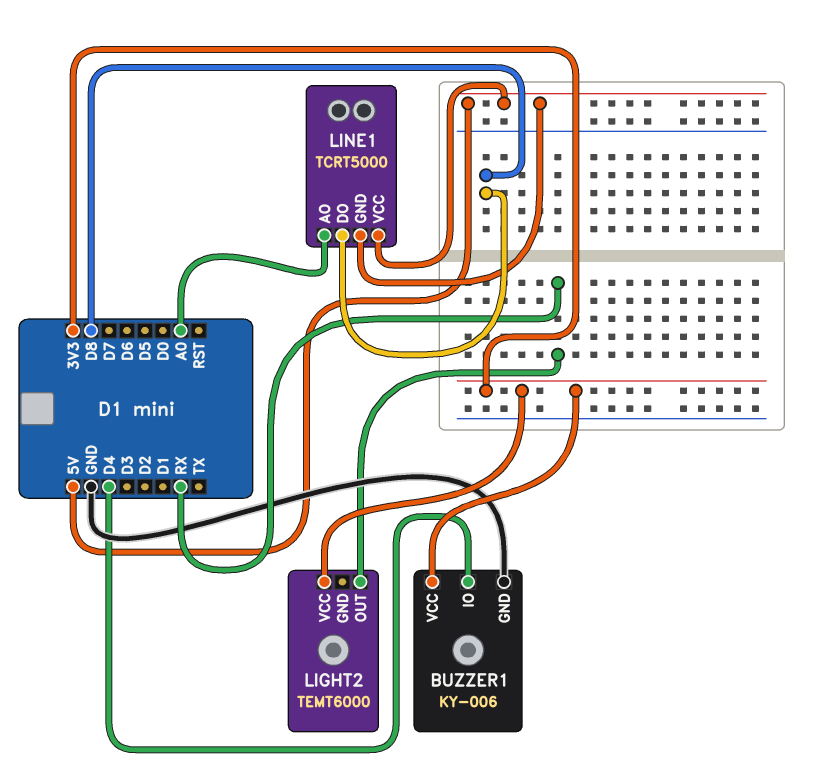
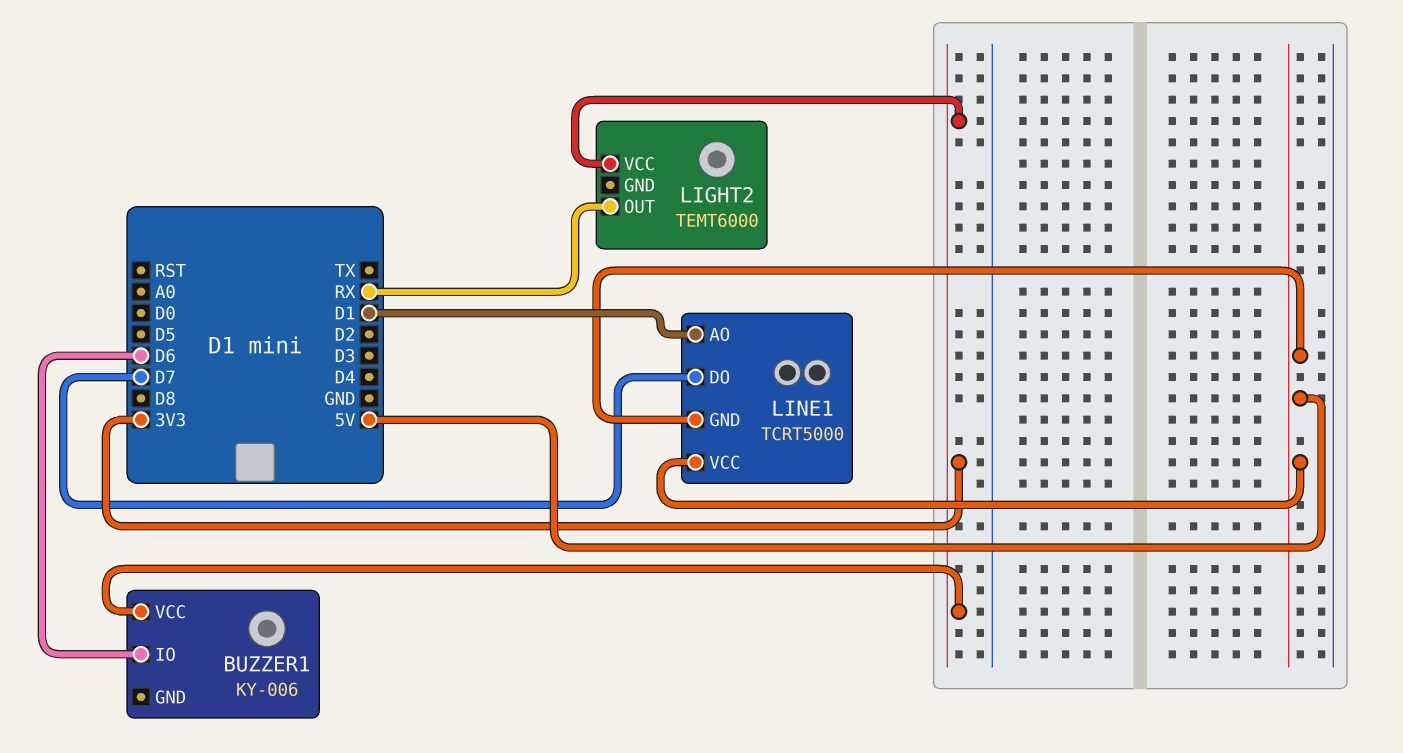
BUZZER1 pin GND: GND -> none
BUZZER1 pin IO: D4 -> D6
LINE1 pin AO: A0 -> D1
LINE1 pin DO: D8 -> D7

